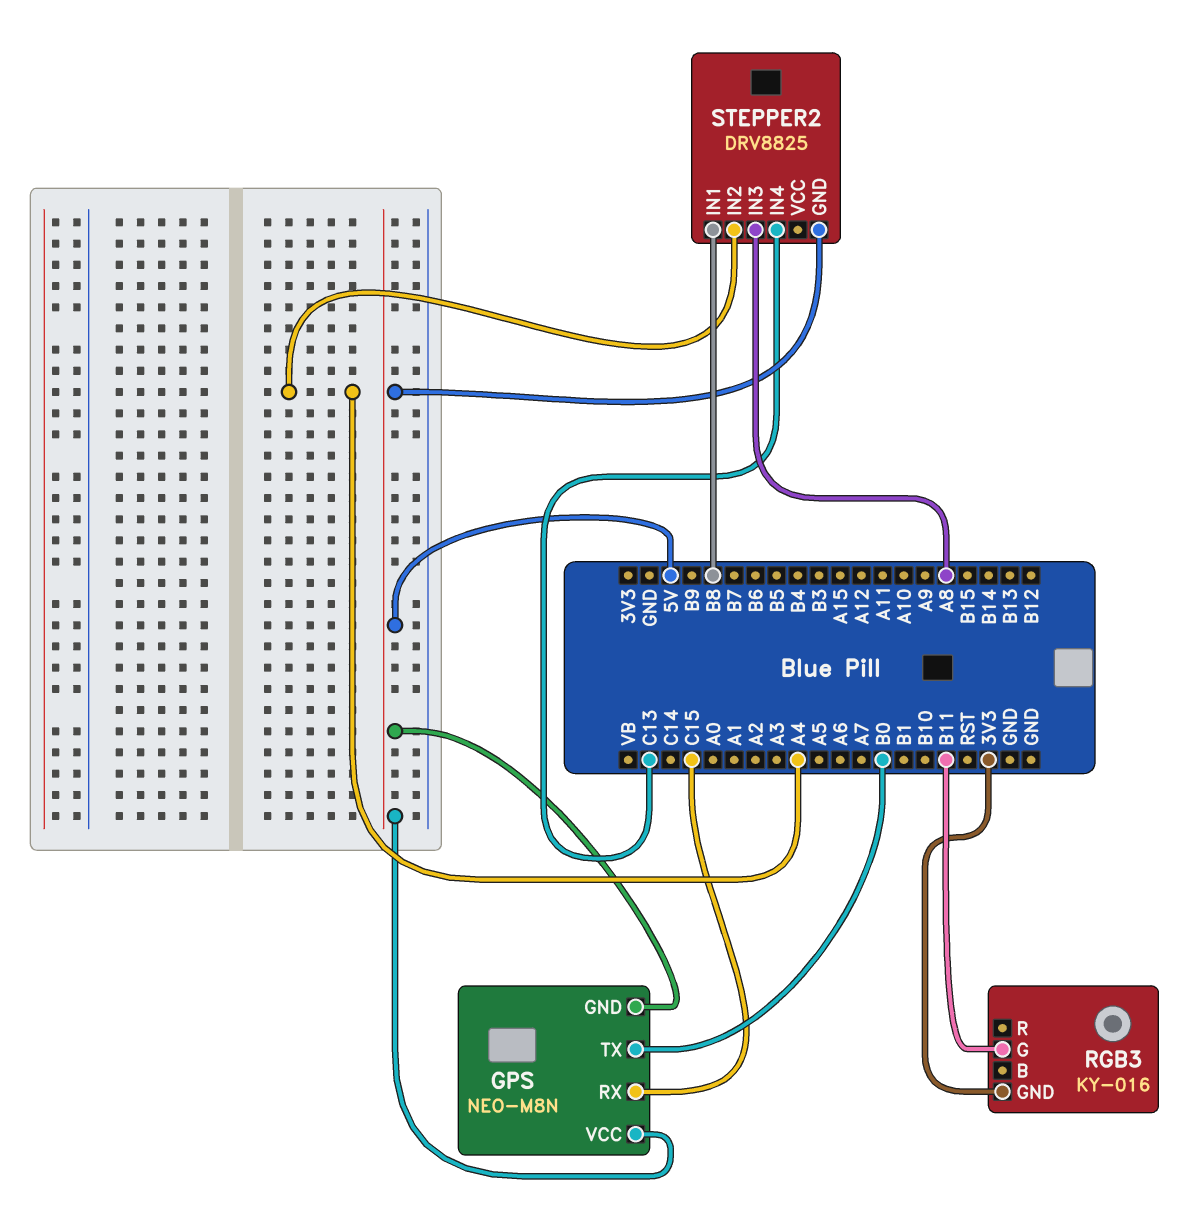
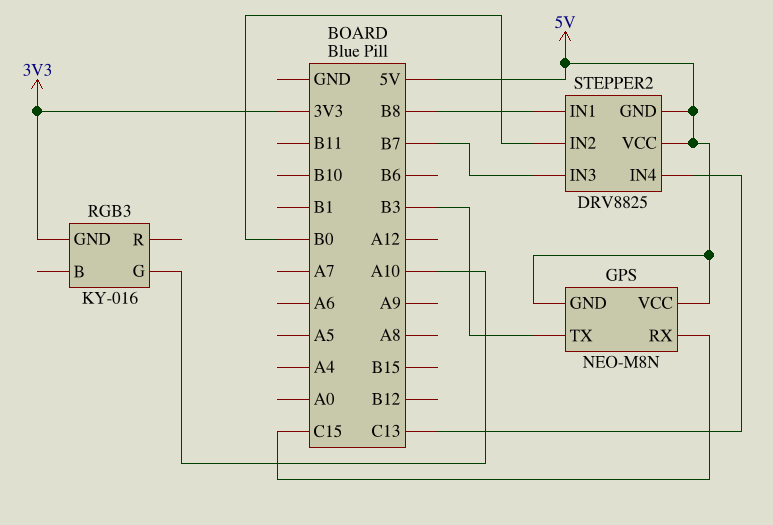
GPS pin TX: B0 -> B3
RGB3 pin G: B11 -> A10
STEPPER2 pin IN2: A4 -> B0
STEPPER2 pin IN3: A8 -> B7
STEPPER2 pin VCC: none -> 5V

